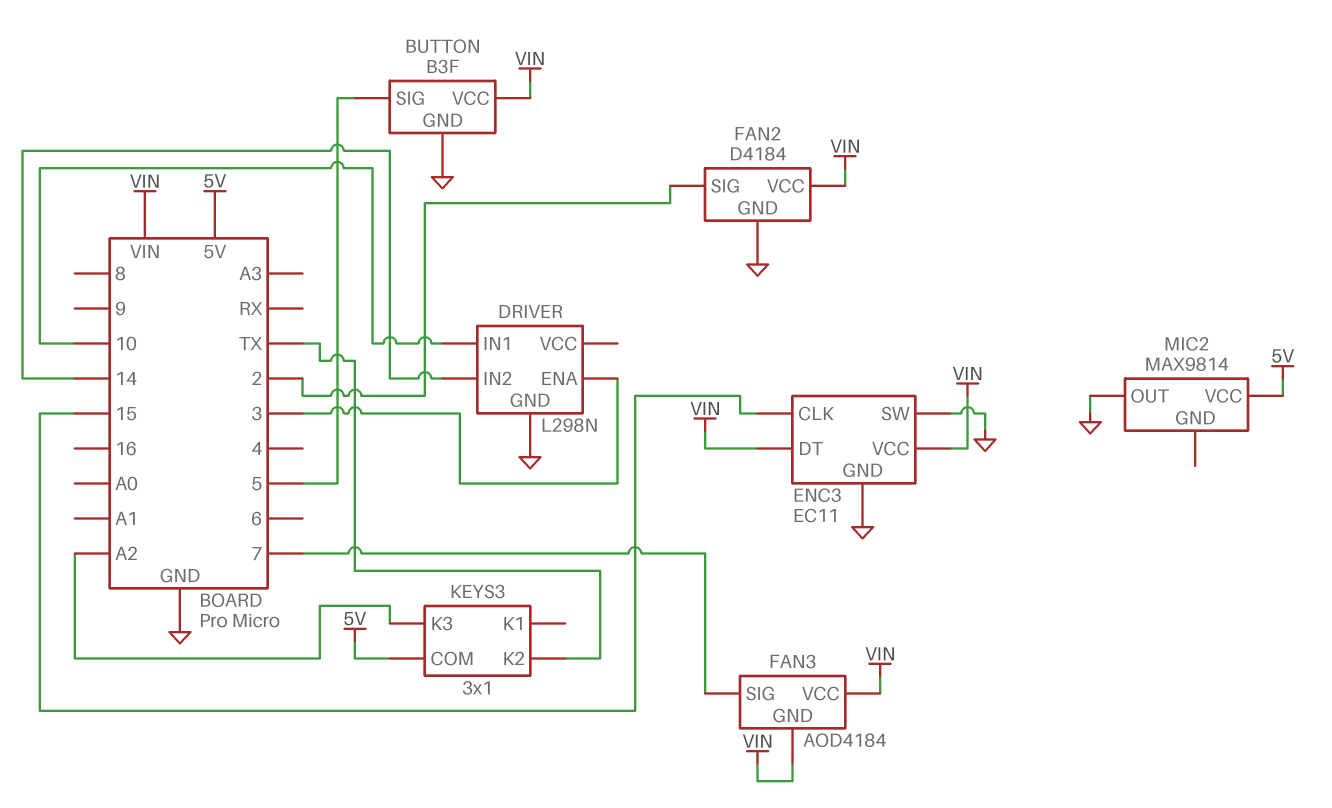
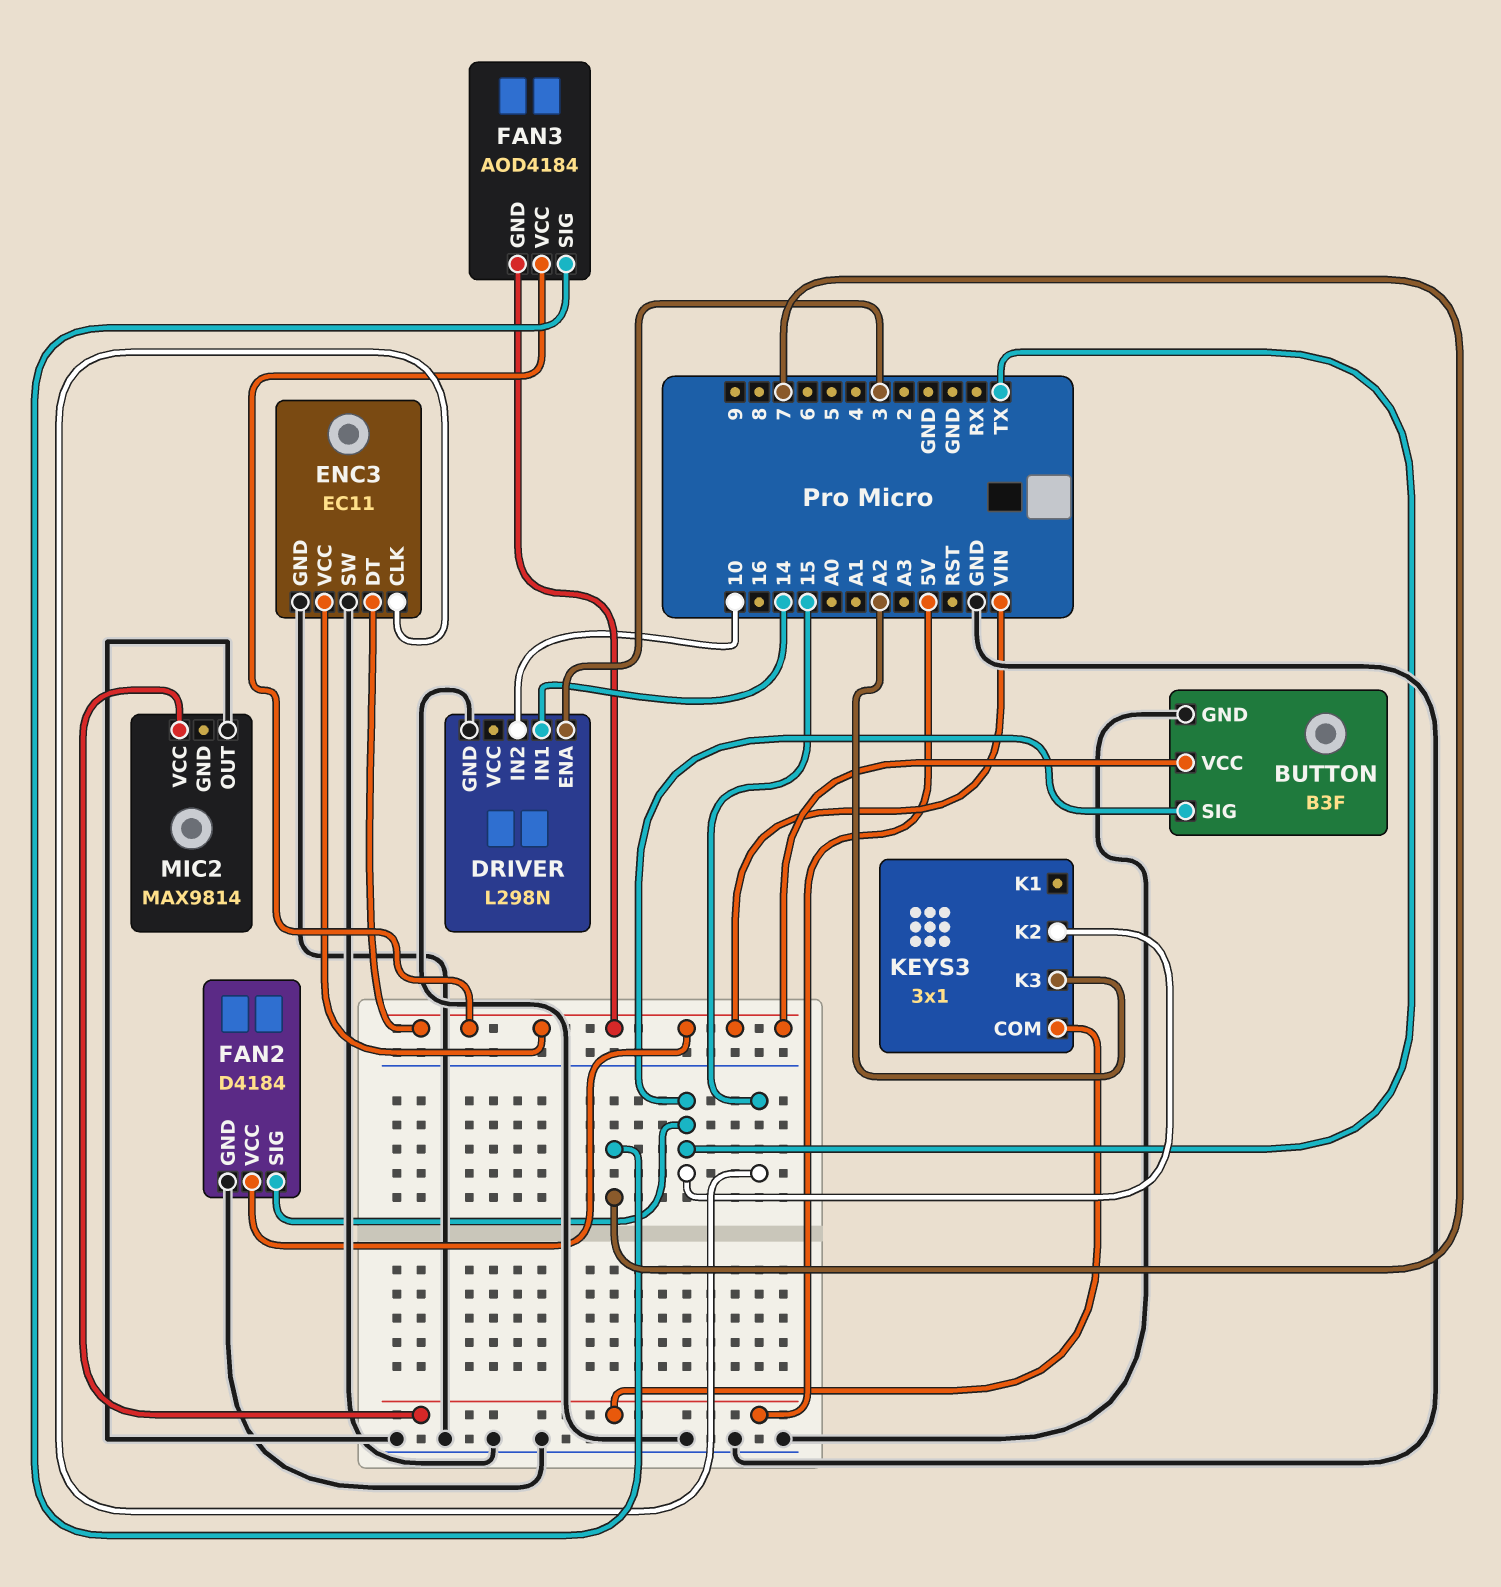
BUTTON pin SIG: 5 -> TX
DRIVER pin IN1: 10 -> 14
DRIVER pin IN2: 14 -> 10
FAN2 pin SIG: 2 -> TX

